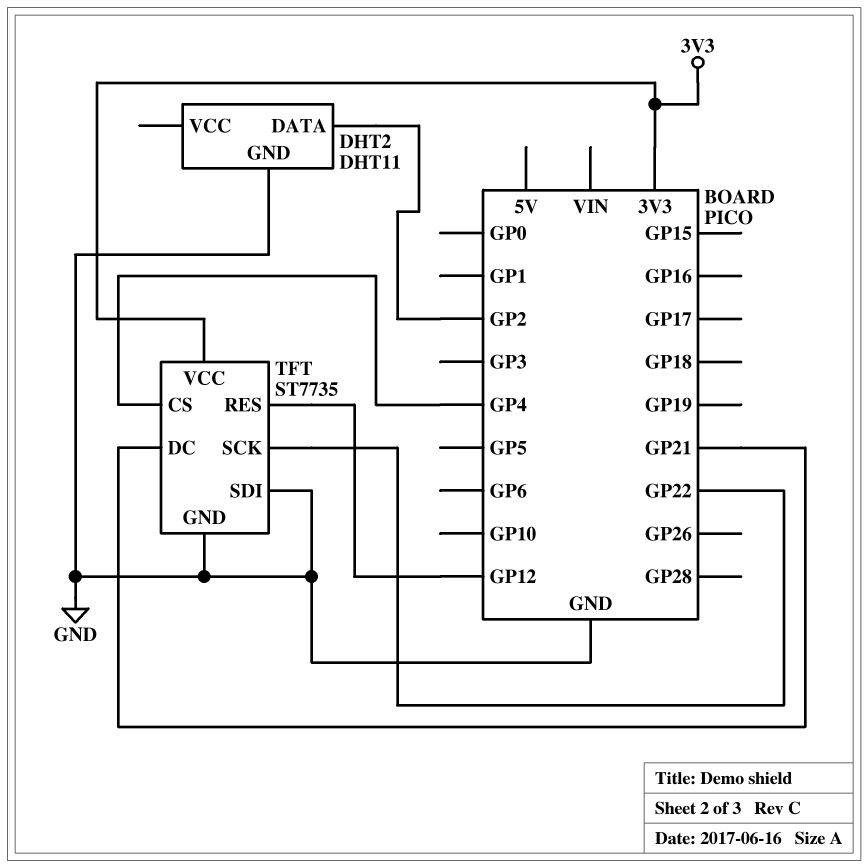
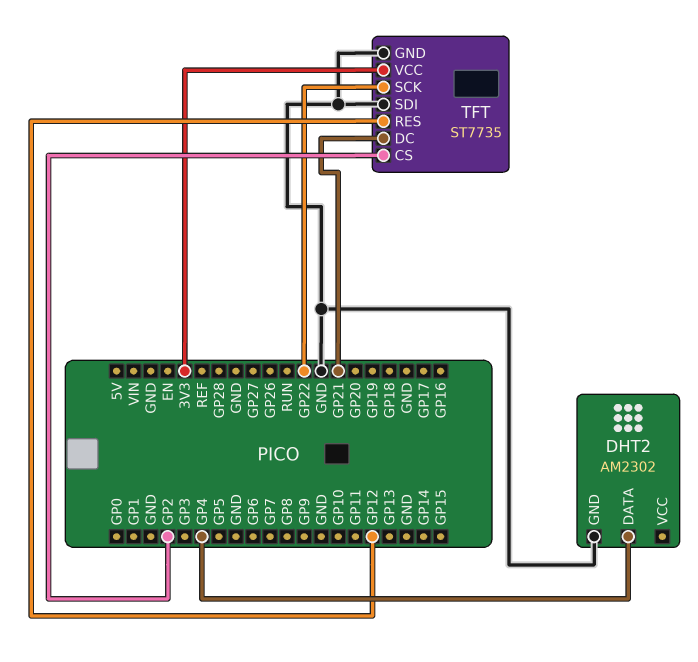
DHT2: DHT11 -> AM2302
DHT2 pin DATA: GP2 -> GP4
TFT pin CS: GP4 -> GP2

